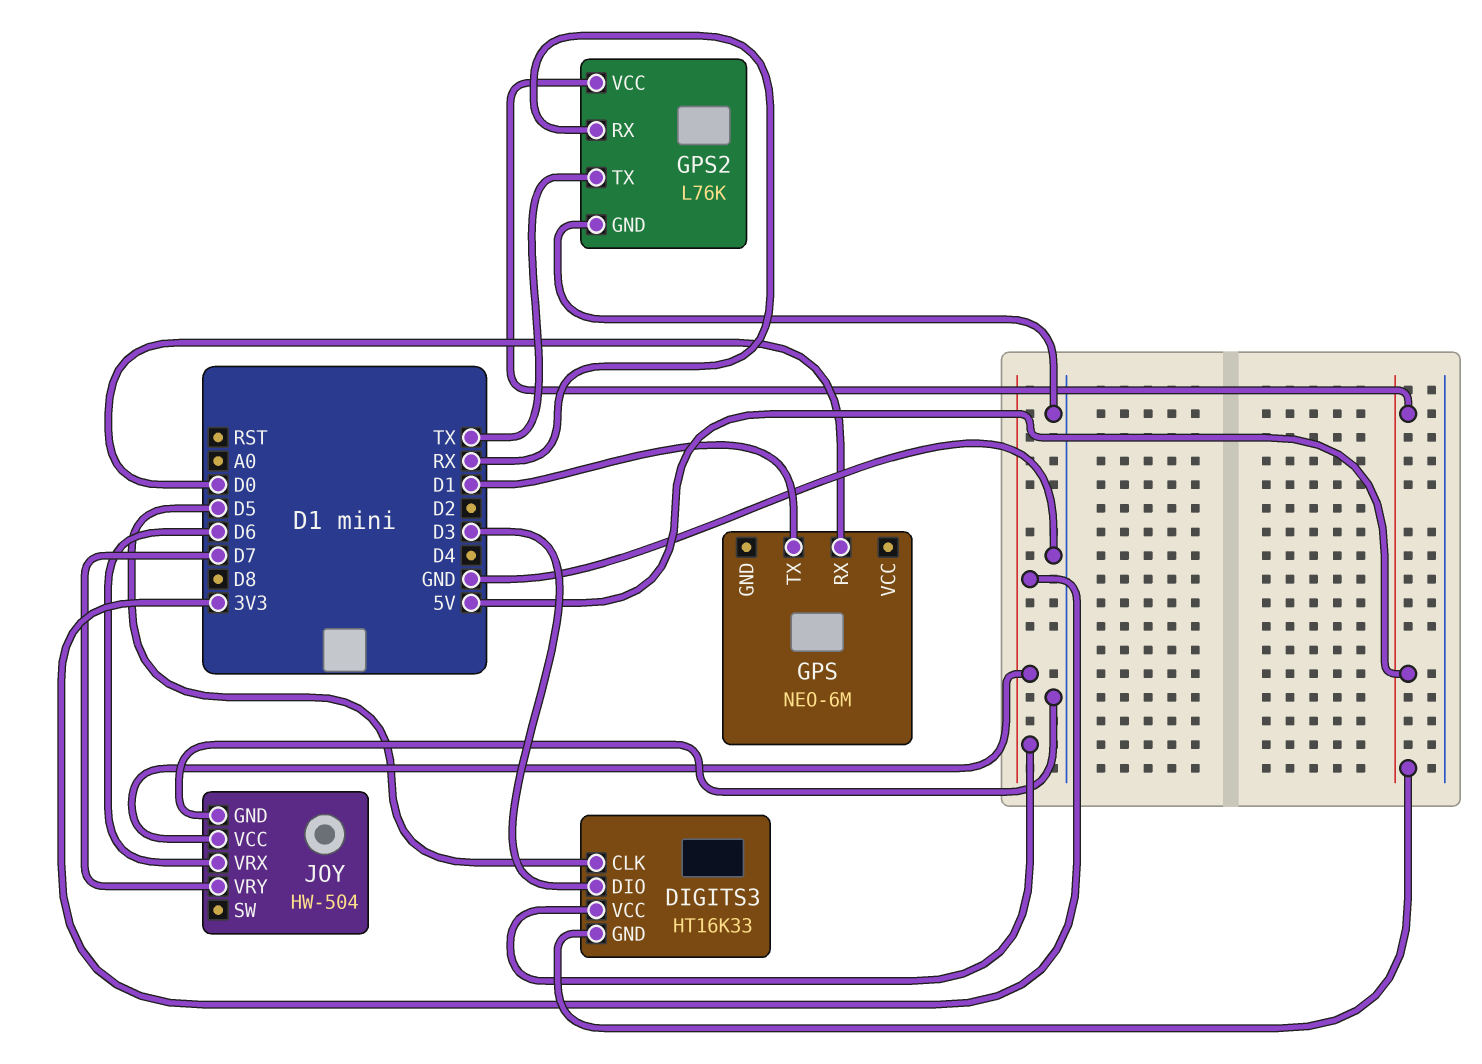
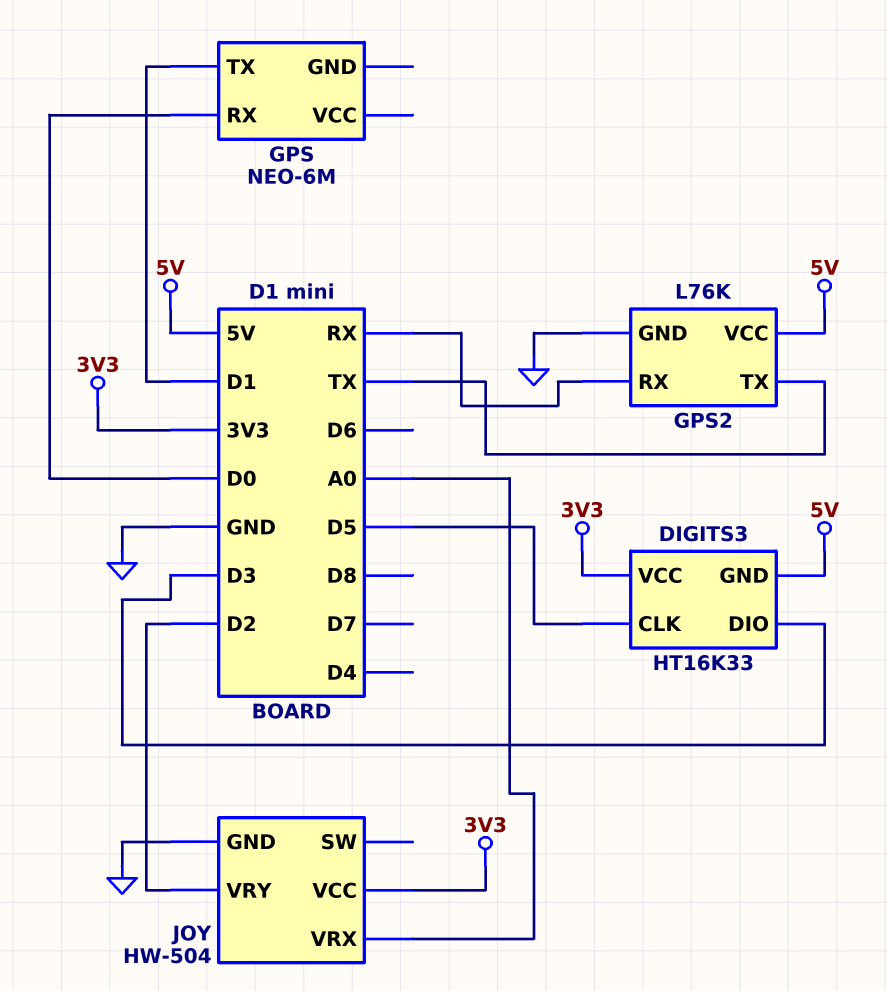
JOY pin VRX: D6 -> A0
JOY pin VRY: D7 -> D2

